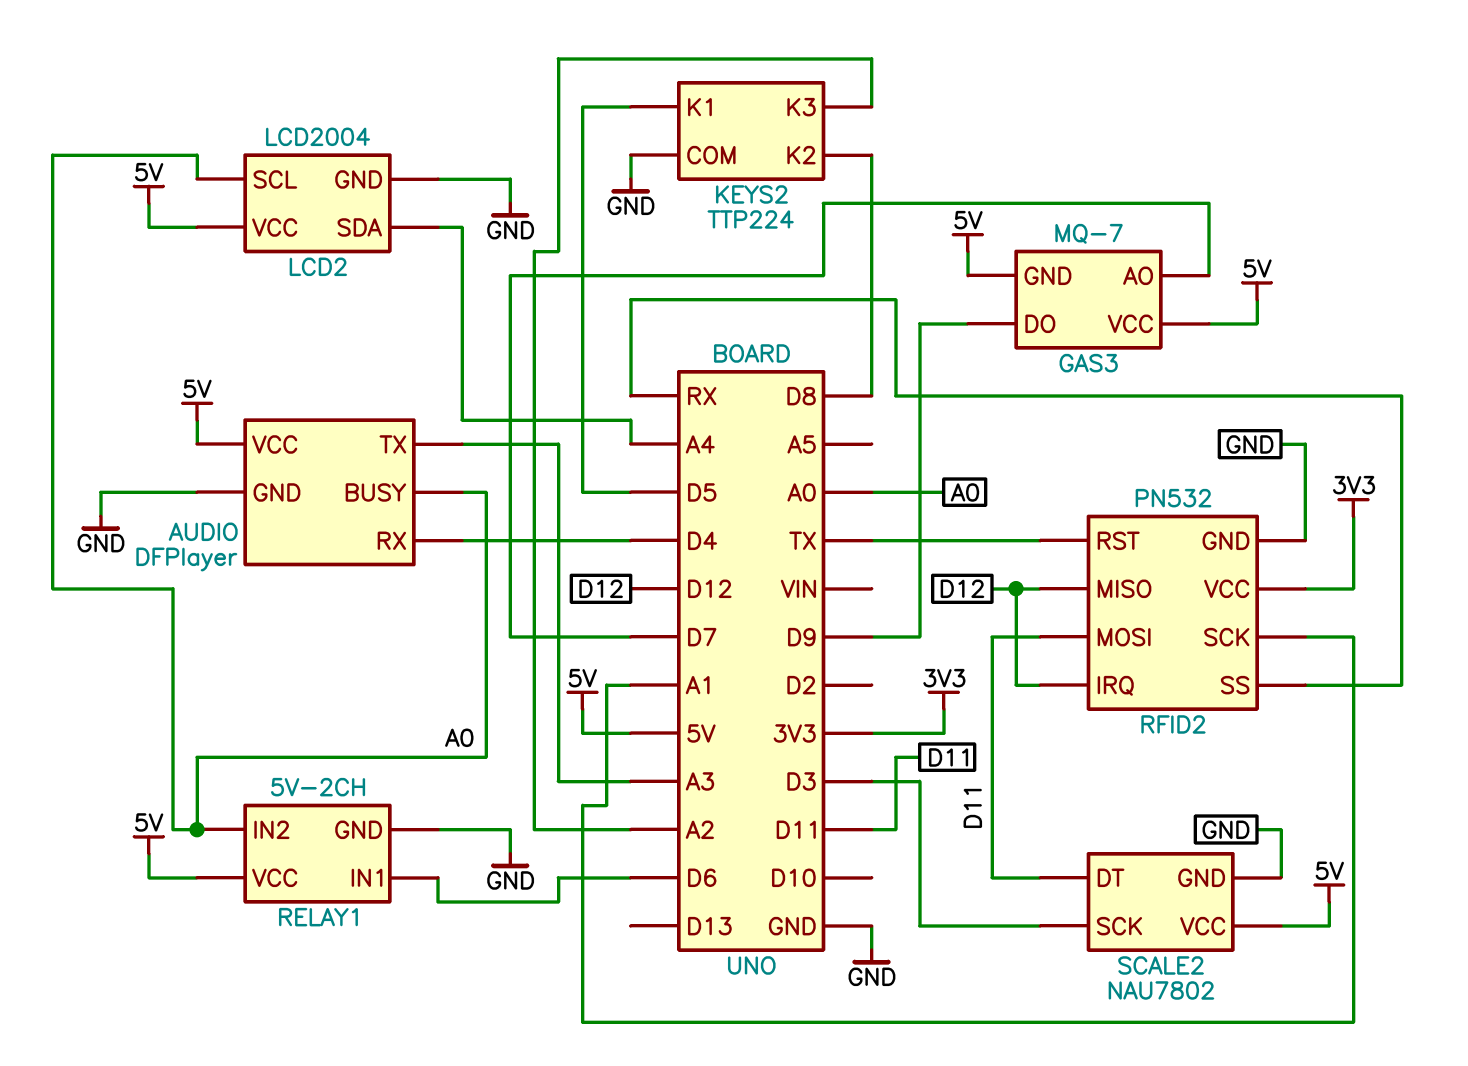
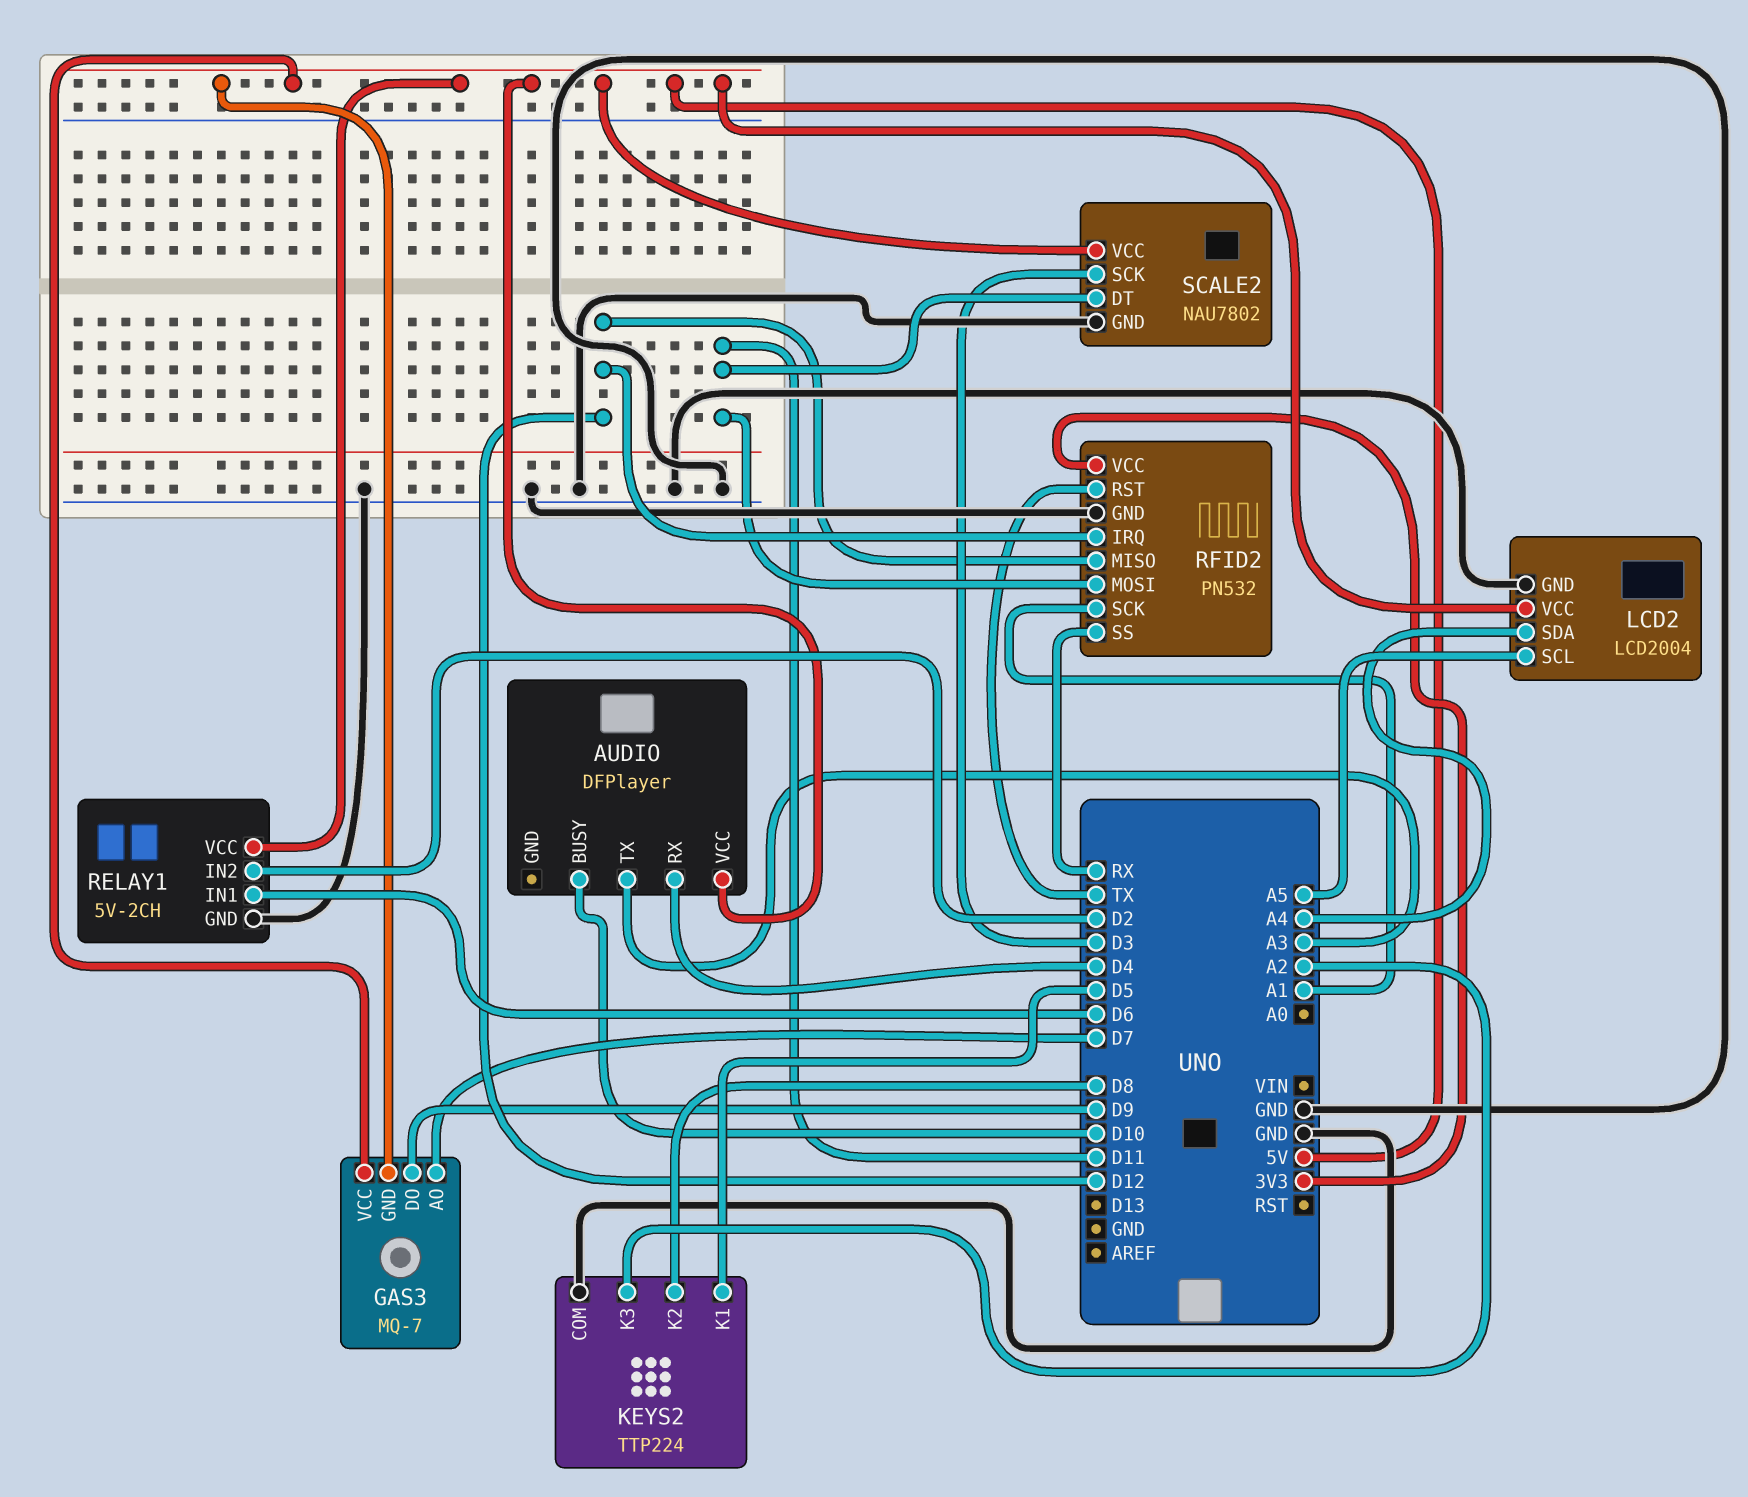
AUDIO pin BUSY: A0 -> D10
AUDIO pin GND: GND -> none
LCD2 pin SCL: A0 -> A5
RELAY1 pin IN2: A0 -> D2

